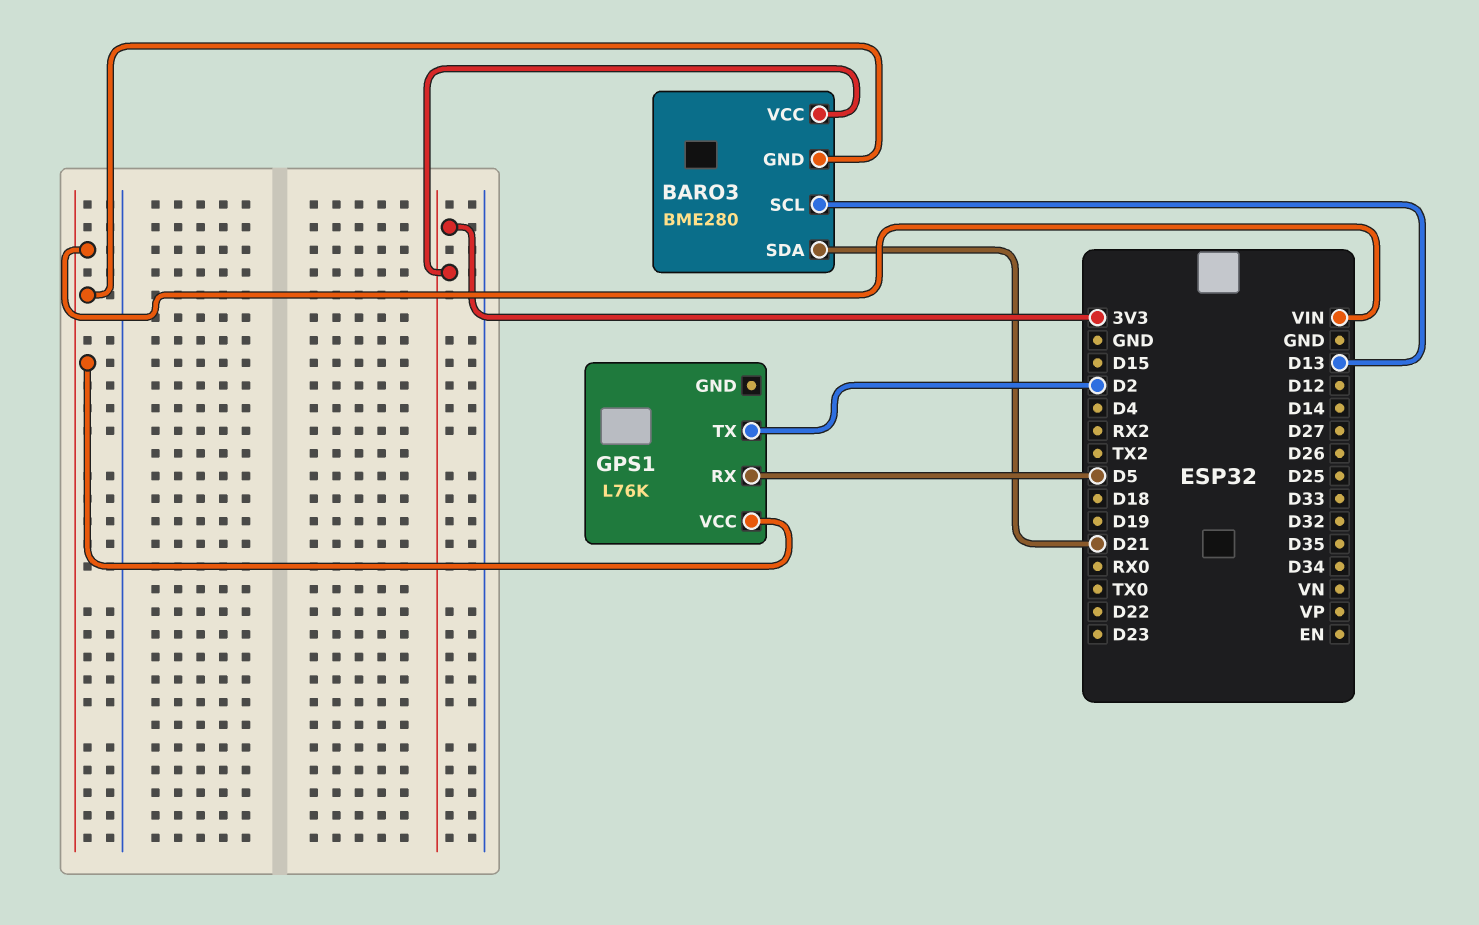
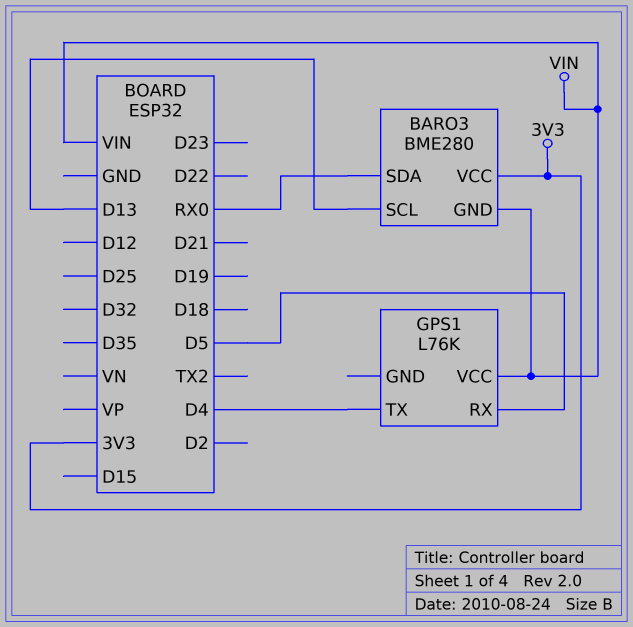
BARO3 pin SDA: D21 -> RX0
GPS1 pin TX: D2 -> D4

